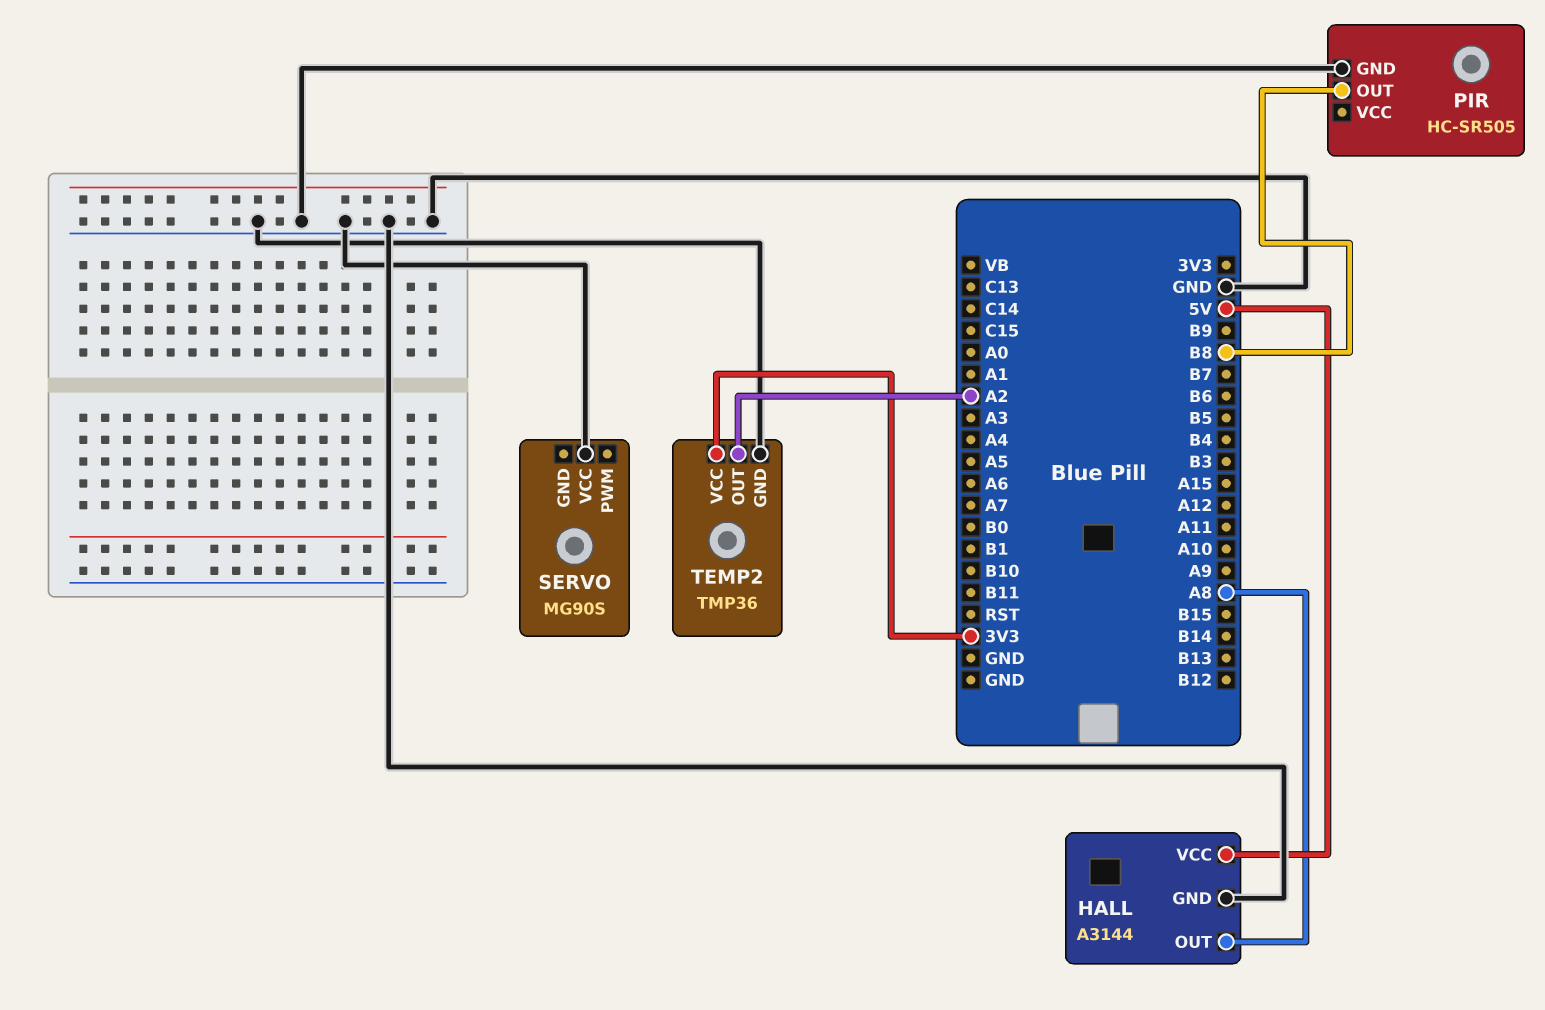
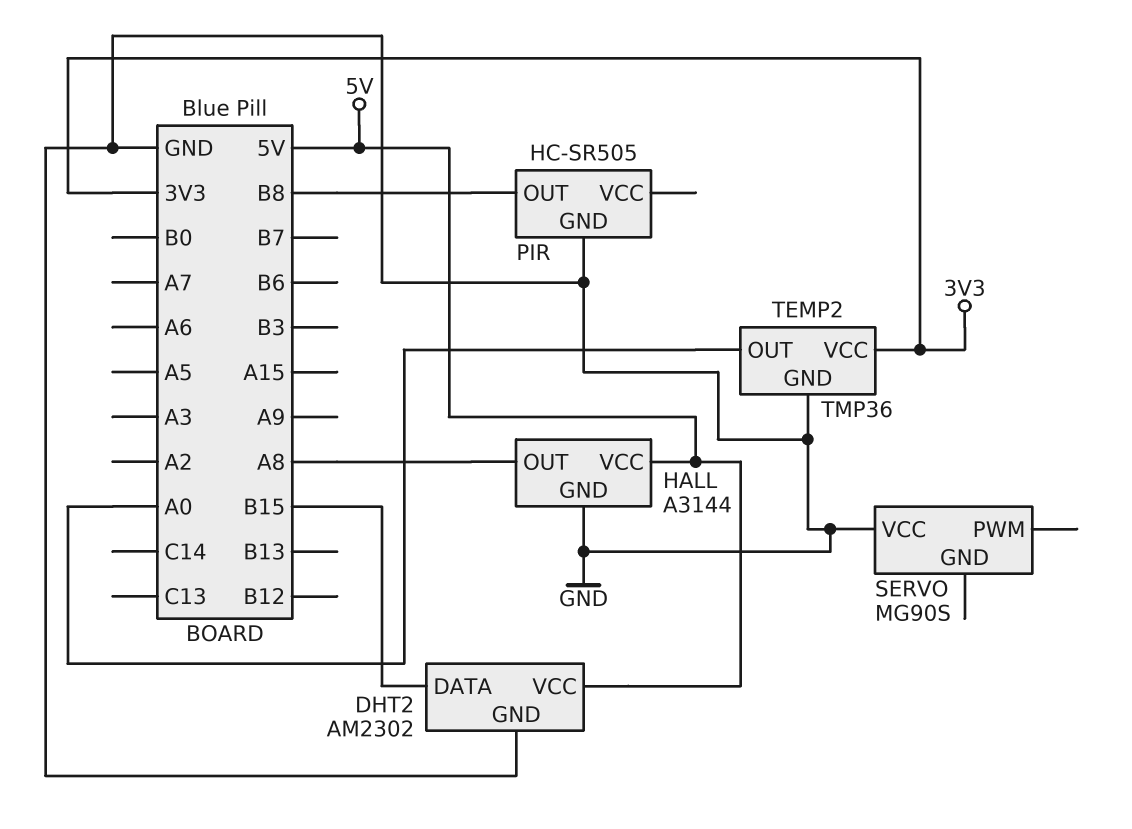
DHT2: none -> AM2302
DHT2 pin DATA: none -> B15
DHT2 pin GND: none -> GND
DHT2 pin VCC: none -> 5V
TEMP2 pin OUT: A2 -> A0

